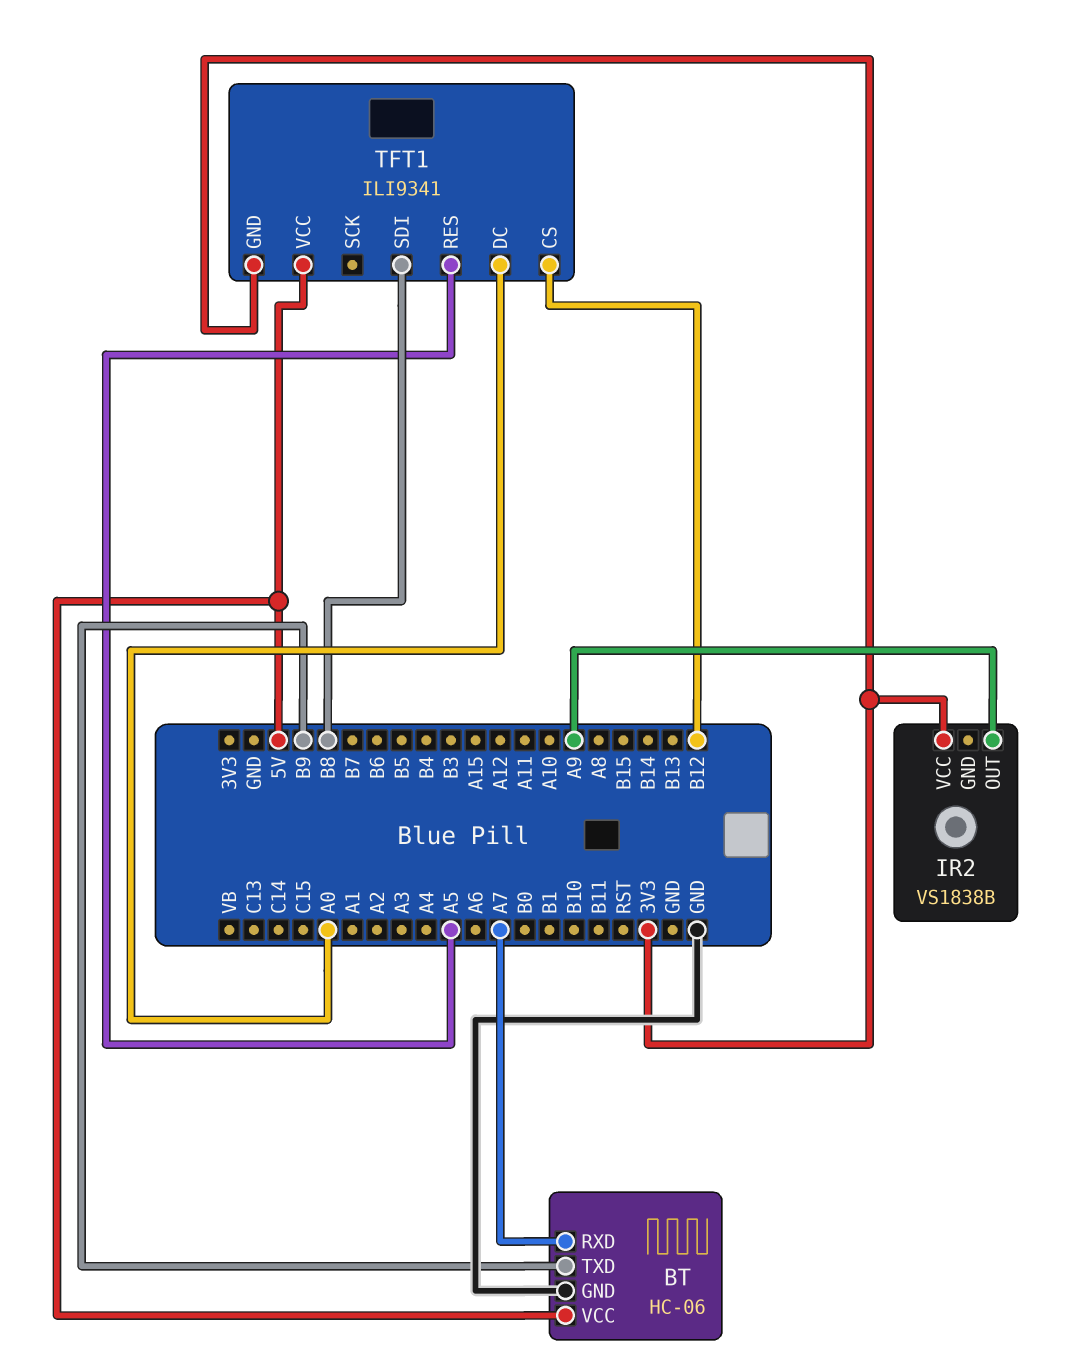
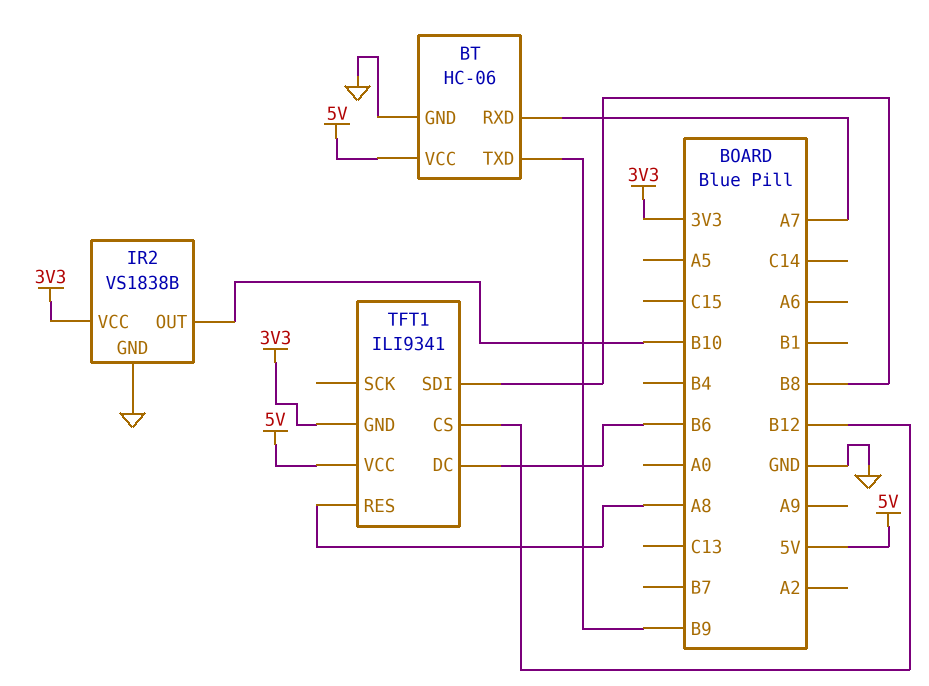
IR2 pin GND: none -> GND
IR2 pin OUT: A9 -> B10
TFT1 pin DC: A0 -> B6
TFT1 pin RES: A5 -> A8

